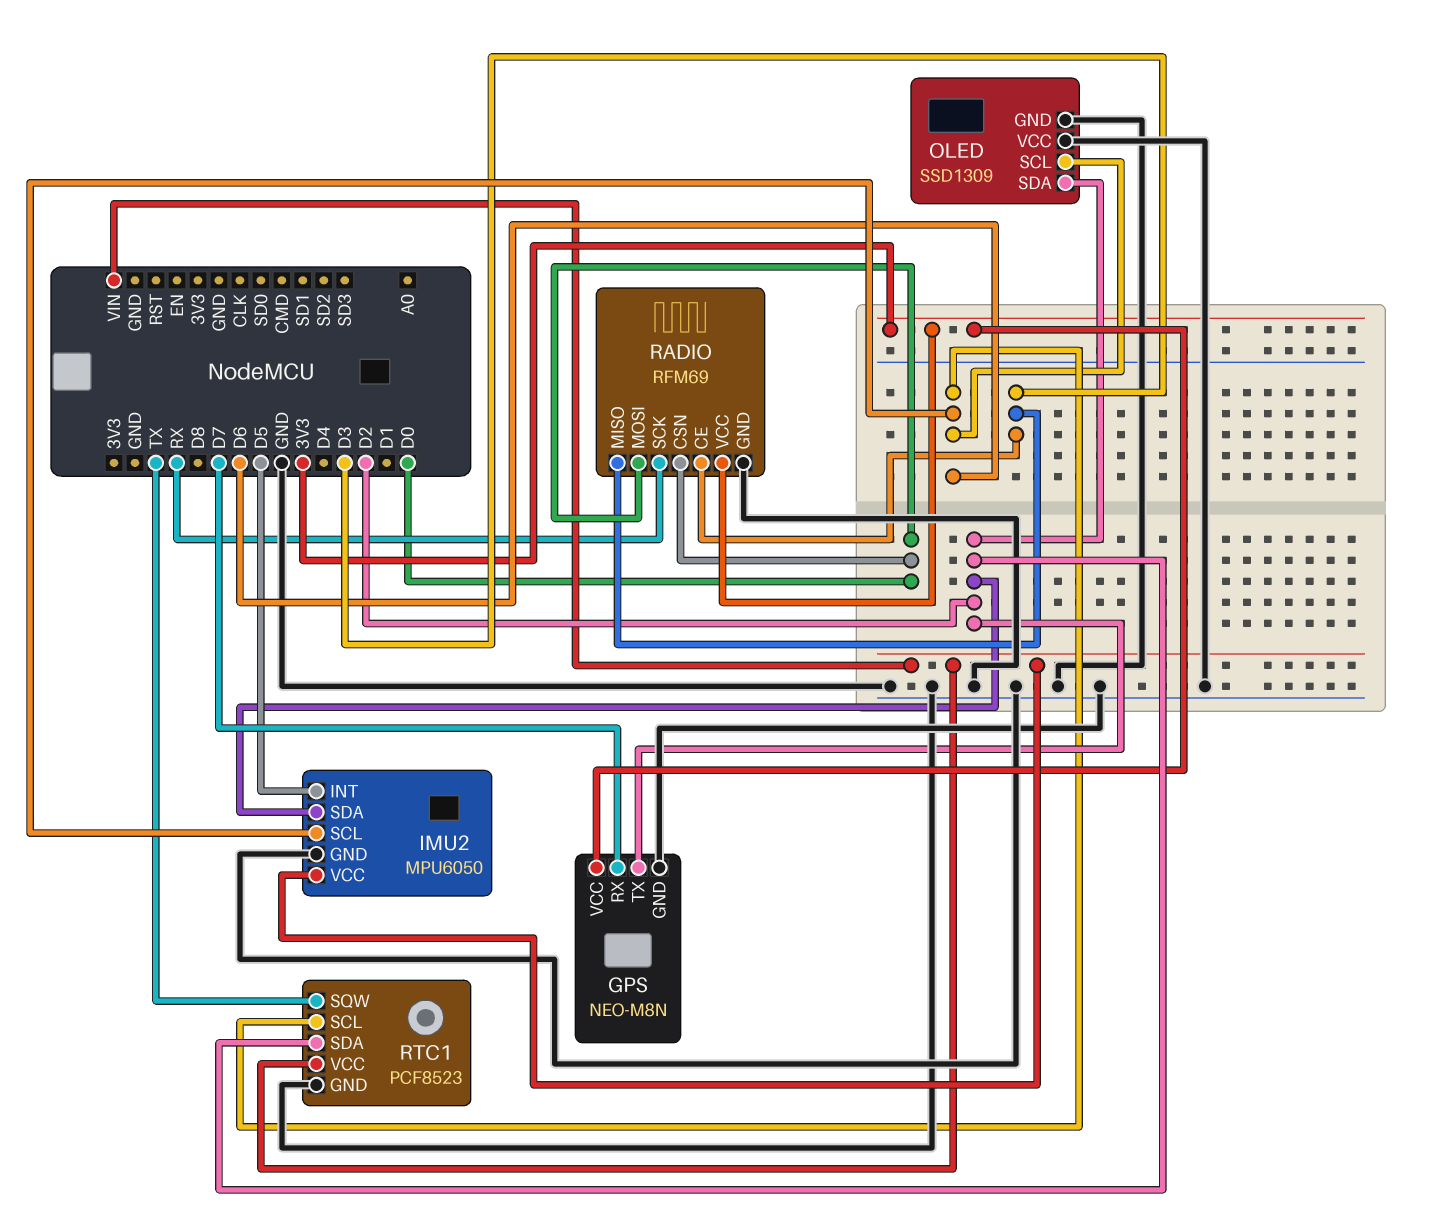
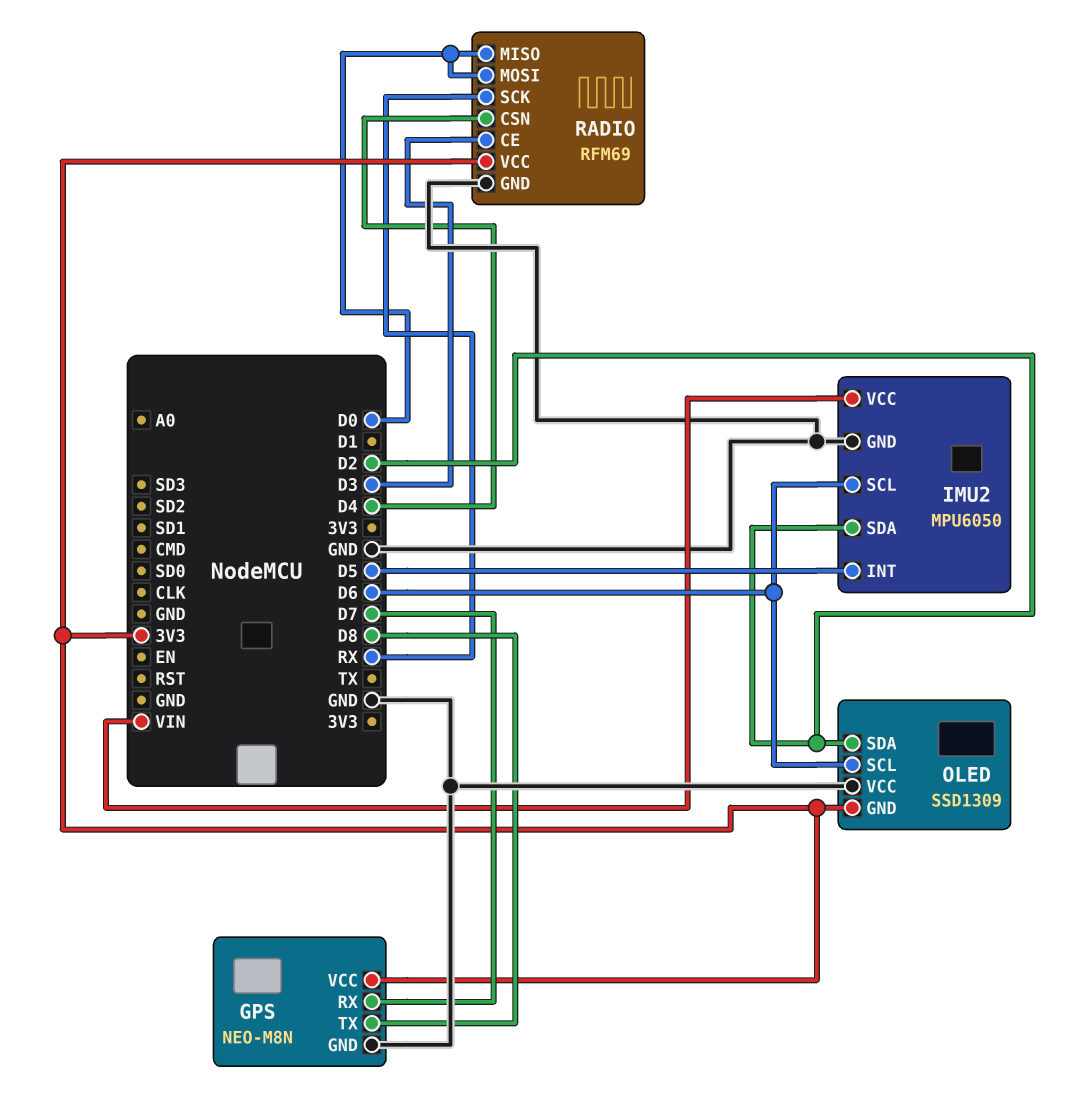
GPS pin TX: D2 -> D8
OLED pin GND: GND -> 3V3
RADIO pin CSN: D0 -> D4
RADIO pin MISO: D3 -> D0
RTC1: PCF8523 -> none
RTC1 pin GND: GND -> none
RTC1 pin SCL: D6 -> none
RTC1 pin SDA: D2 -> none
RTC1 pin SQW: TX -> none
RTC1 pin VCC: VIN -> none

